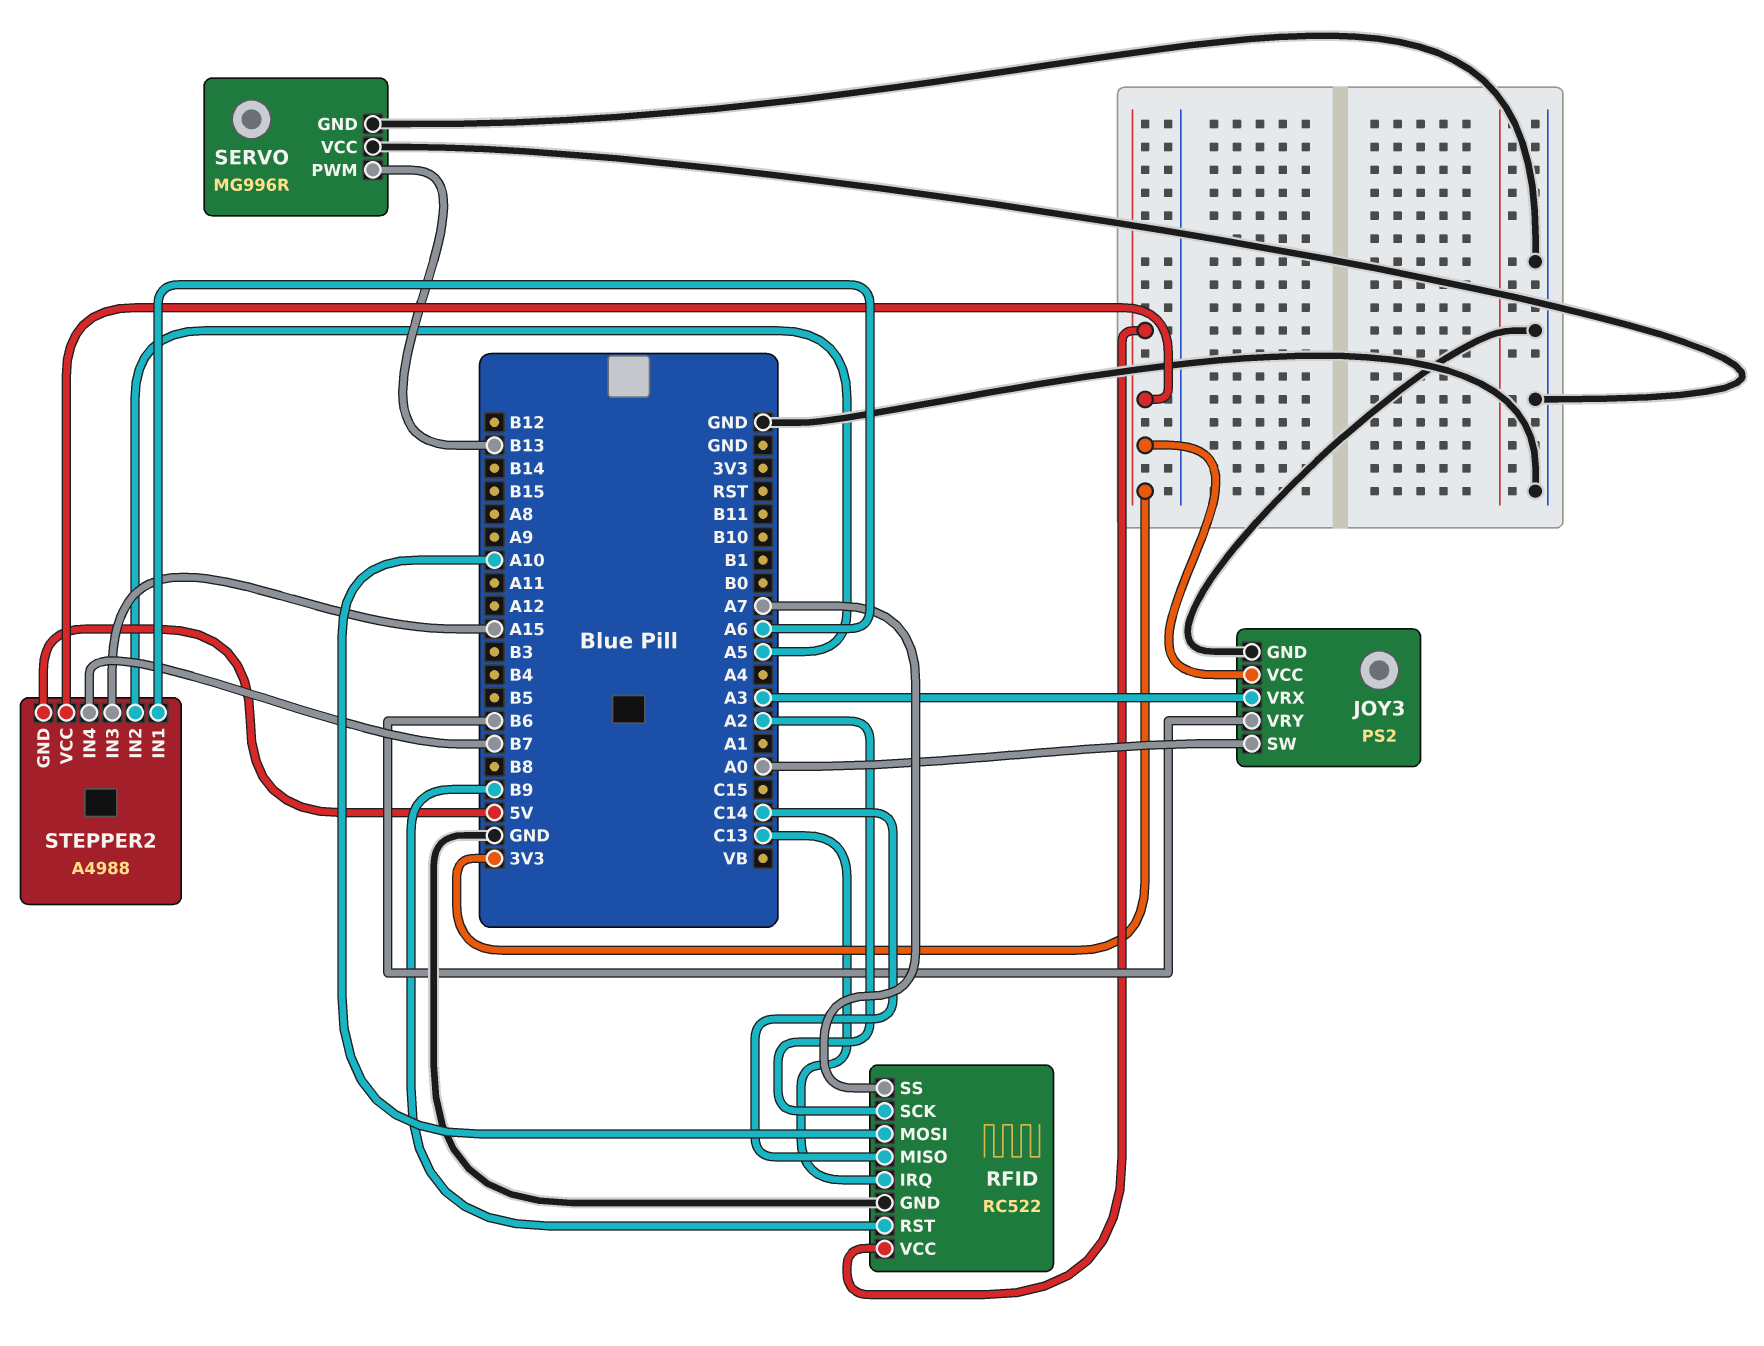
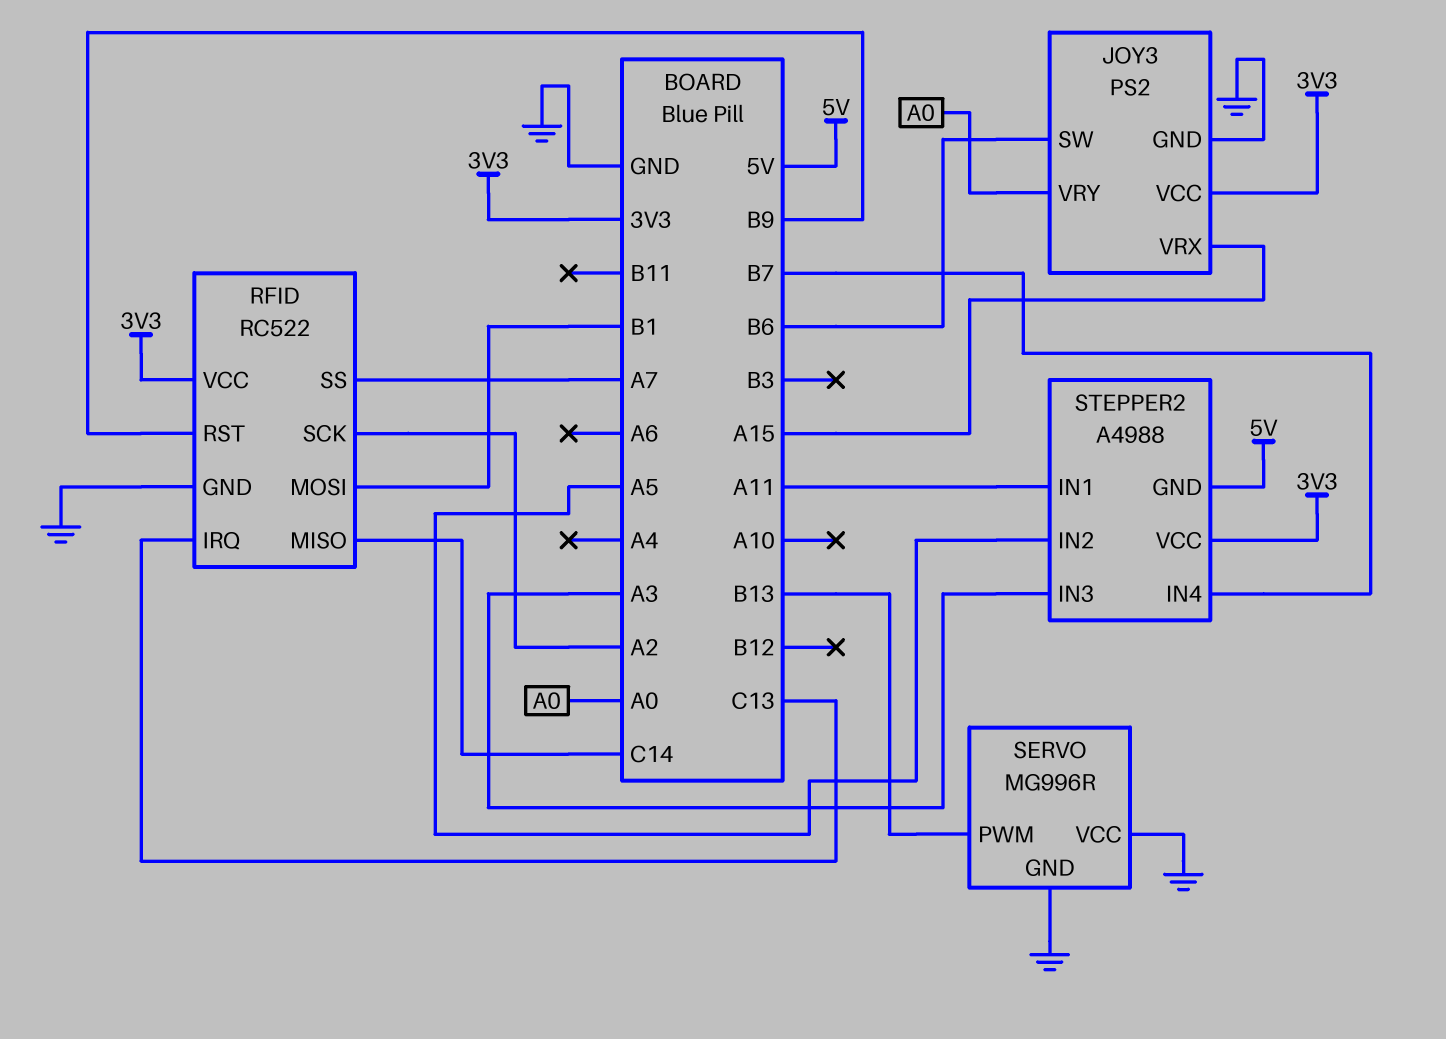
JOY3 pin SW: A0 -> B6
JOY3 pin VRX: A3 -> A15
JOY3 pin VRY: B6 -> A0
RFID pin MOSI: A10 -> B1
STEPPER2 pin IN1: A6 -> A11
STEPPER2 pin IN3: A15 -> A3

